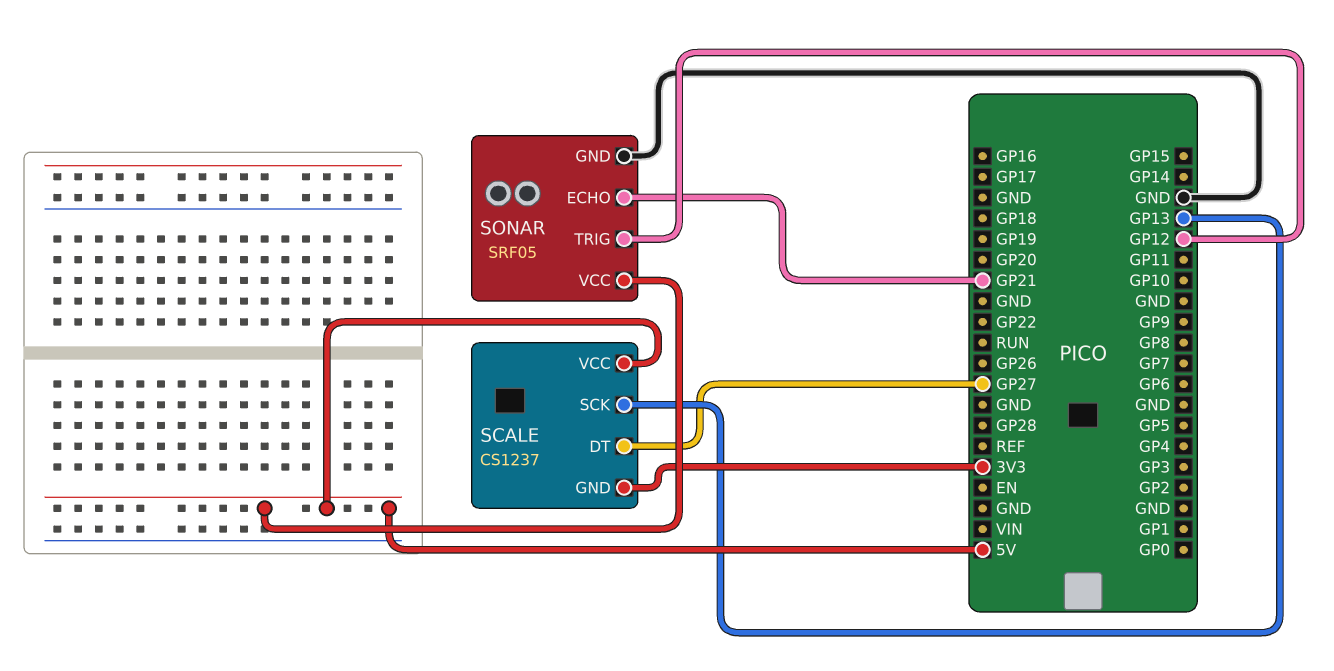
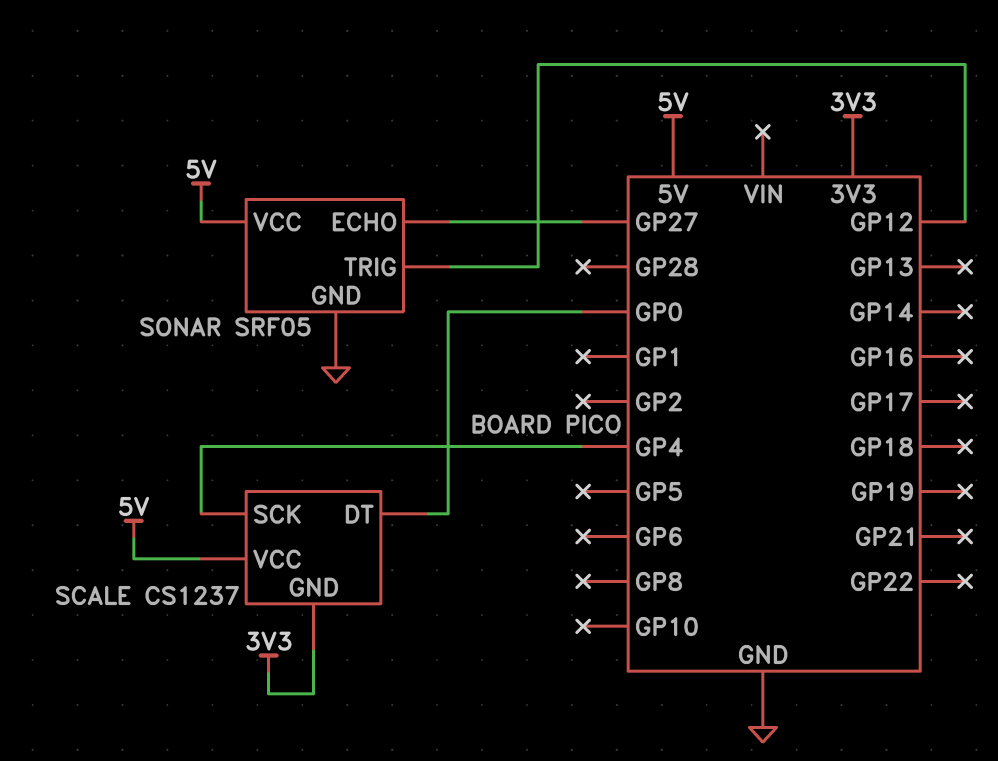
SCALE pin DT: GP27 -> GP0
SCALE pin SCK: GP13 -> GP4
SONAR pin ECHO: GP21 -> GP27

